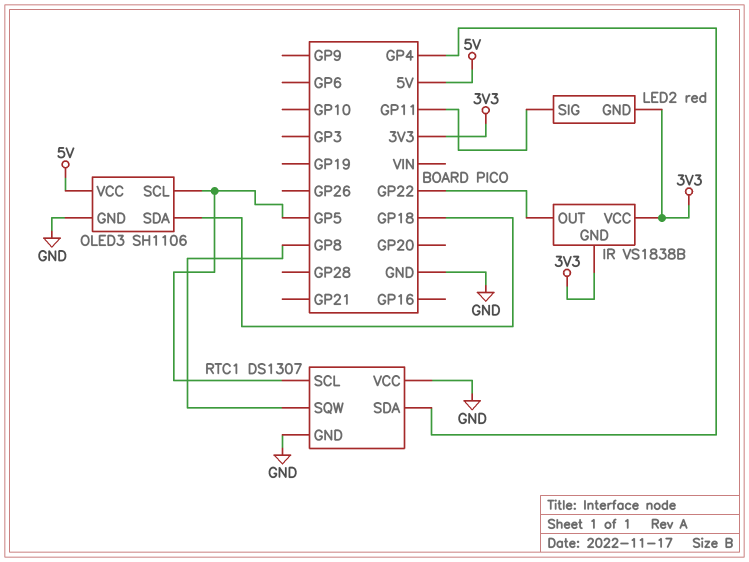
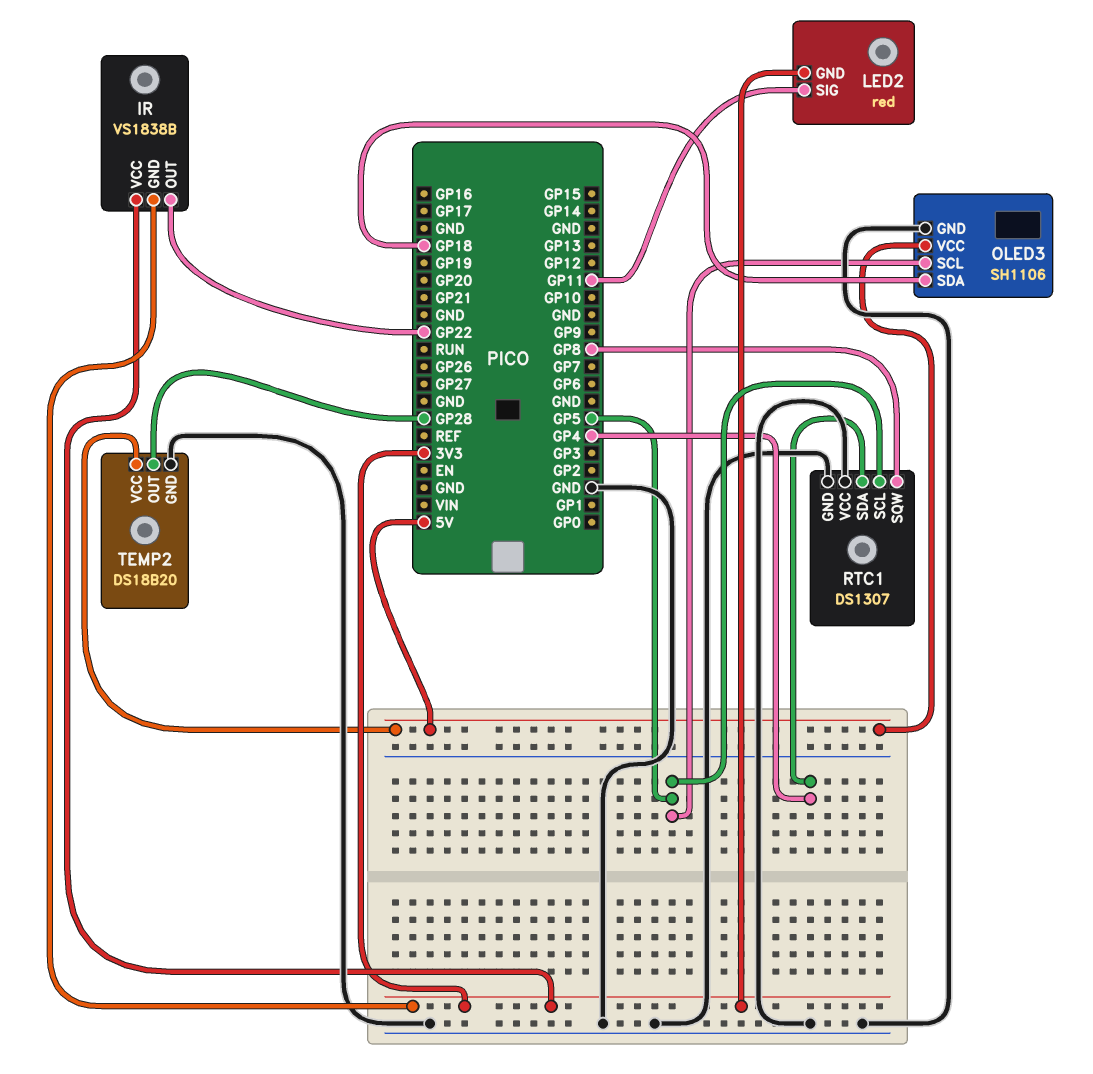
TEMP2: none -> DS18B20
TEMP2 pin GND: none -> GND
TEMP2 pin OUT: none -> GP28
TEMP2 pin VCC: none -> 5V

